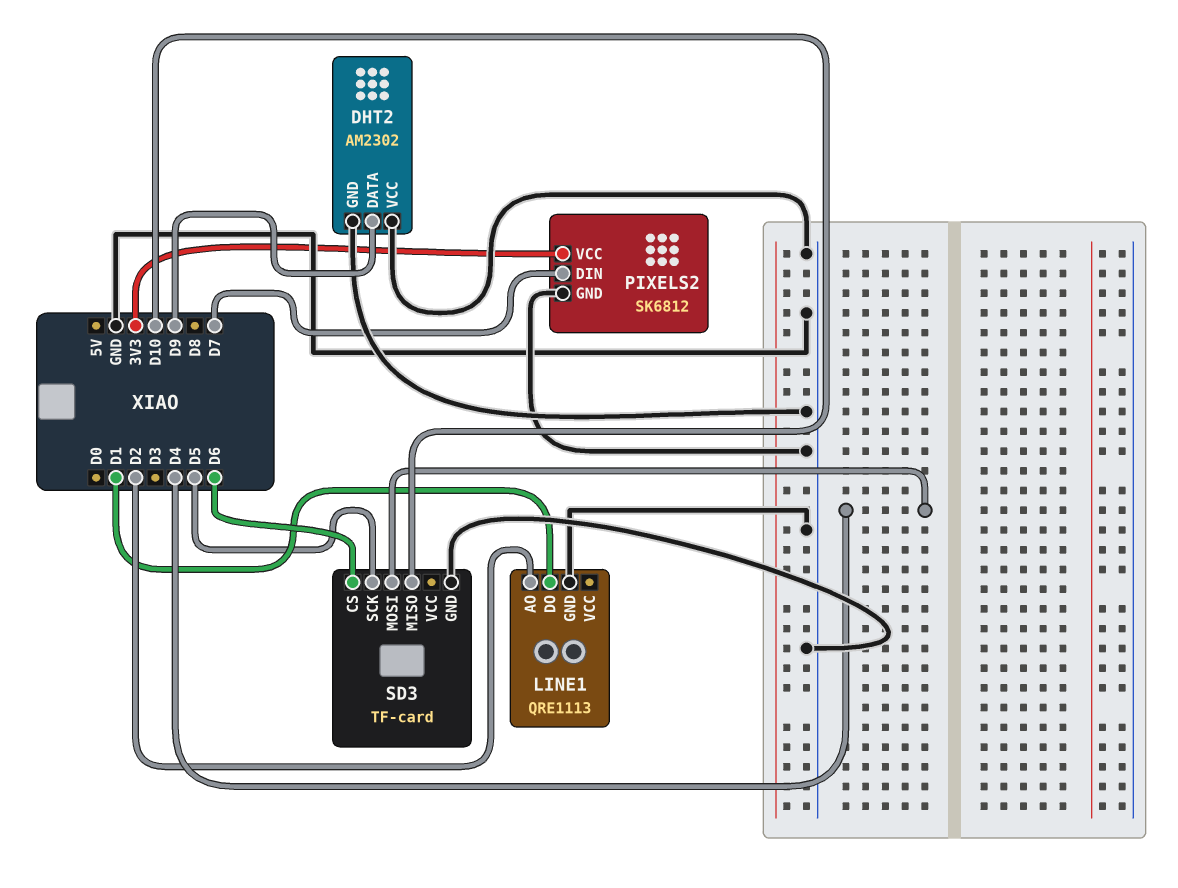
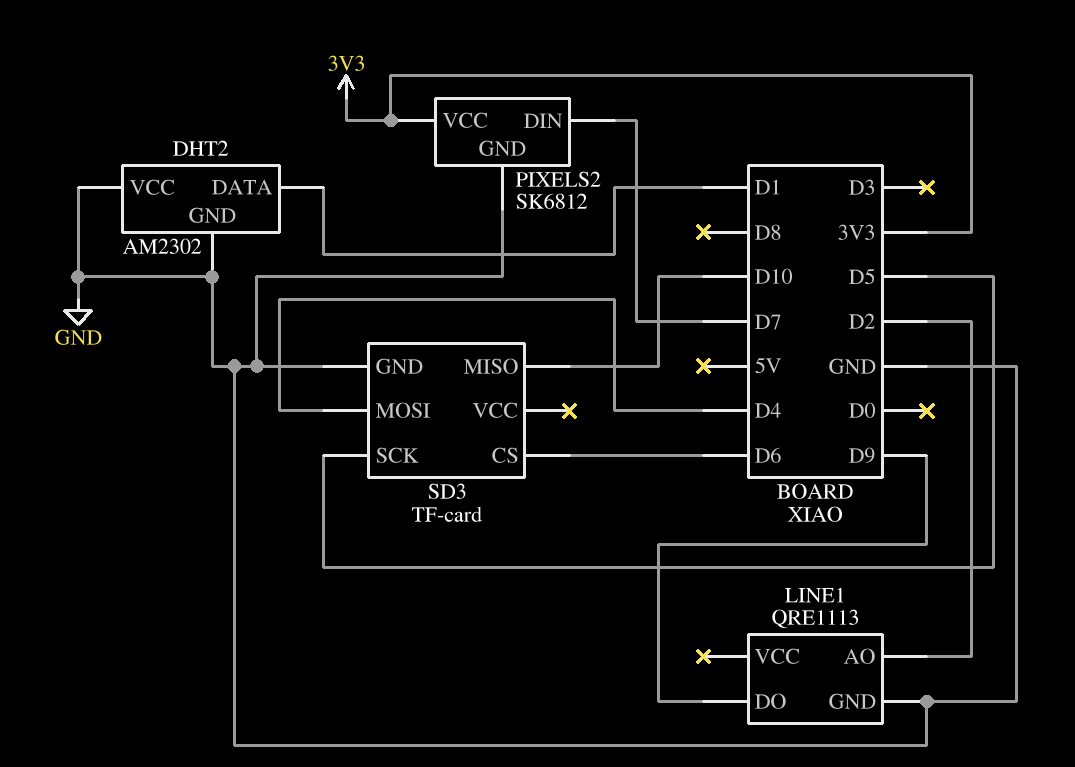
DHT2 pin DATA: D9 -> D1
LINE1 pin DO: D1 -> D9

